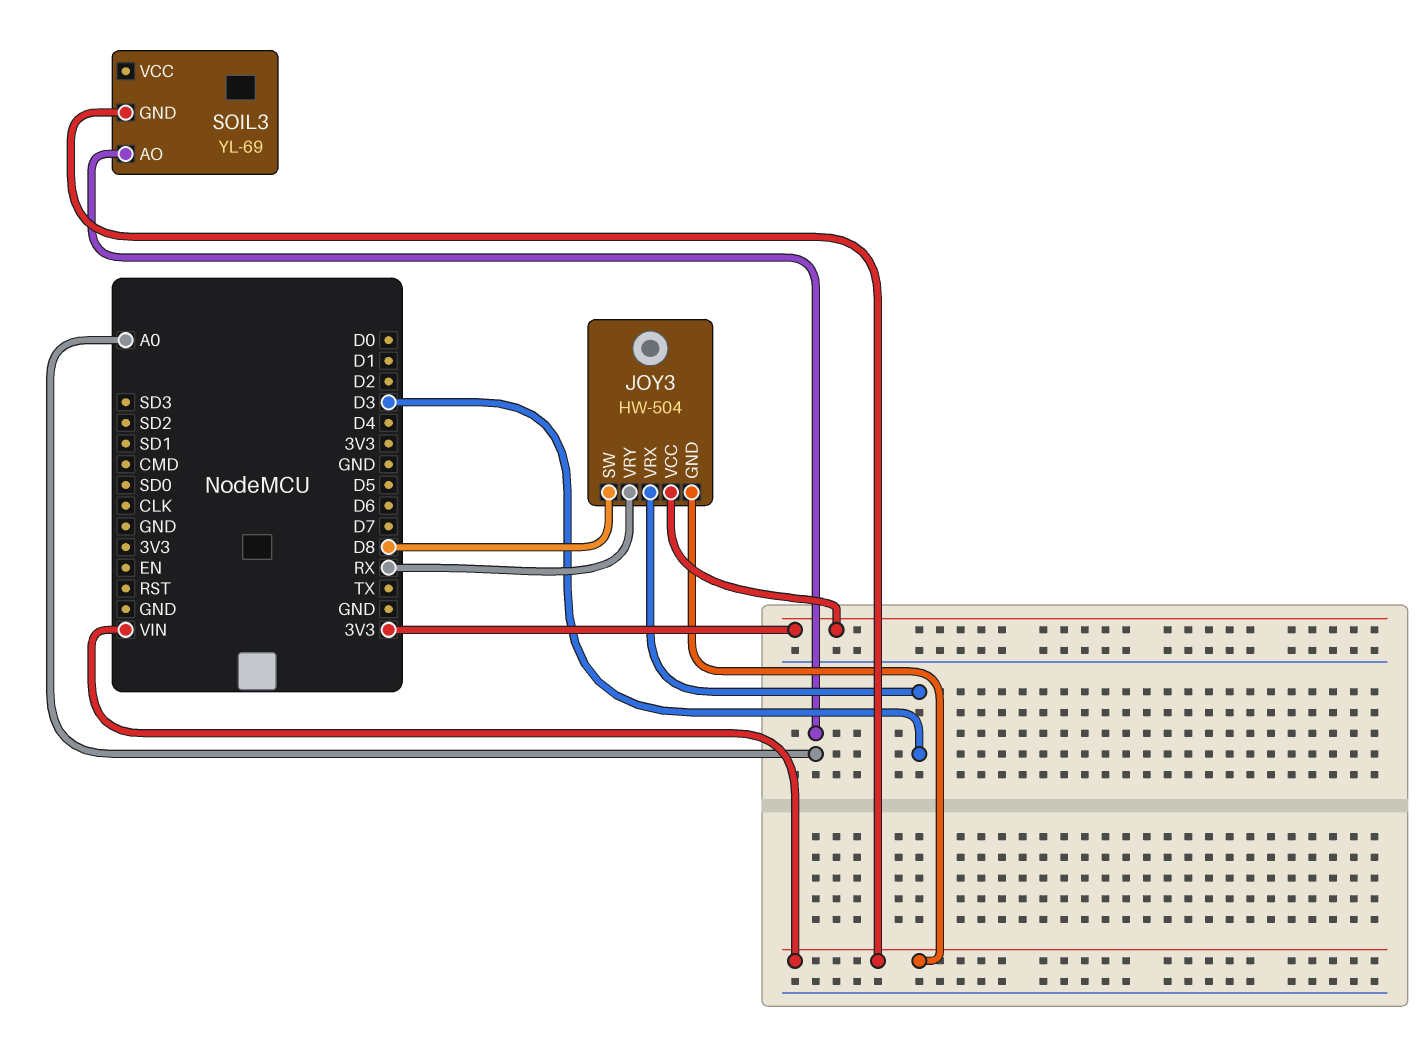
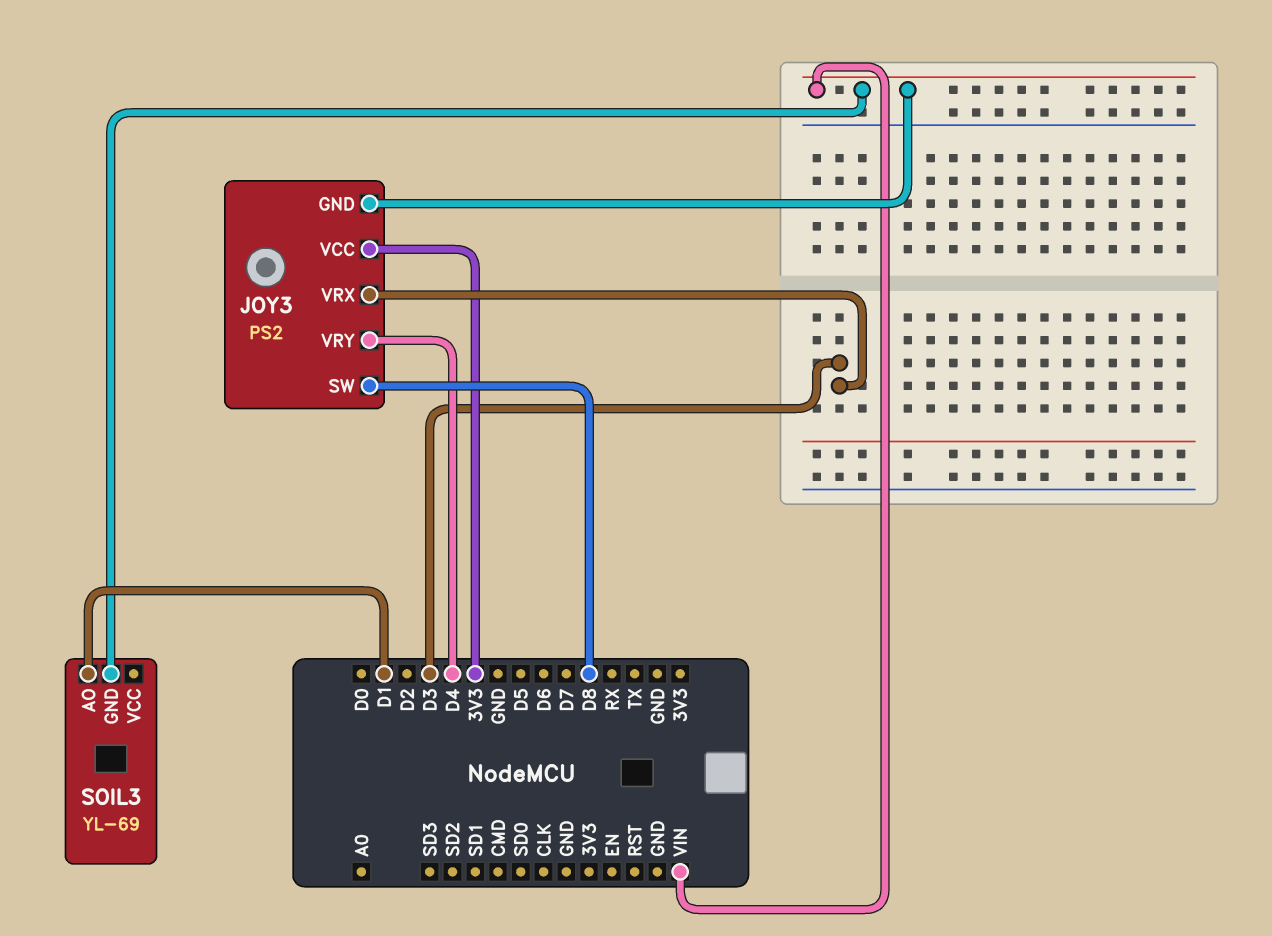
JOY3: HW-504 -> PS2
JOY3 pin VRY: RX -> D4
SOIL3 pin AO: A0 -> D1

